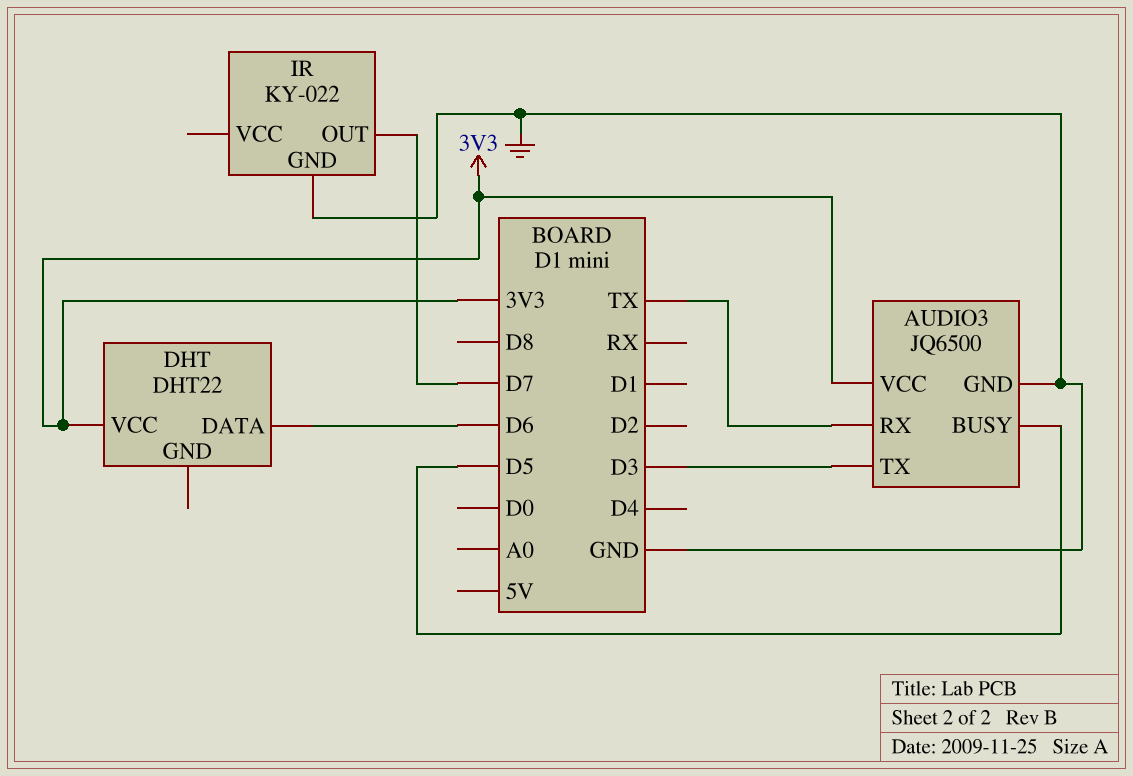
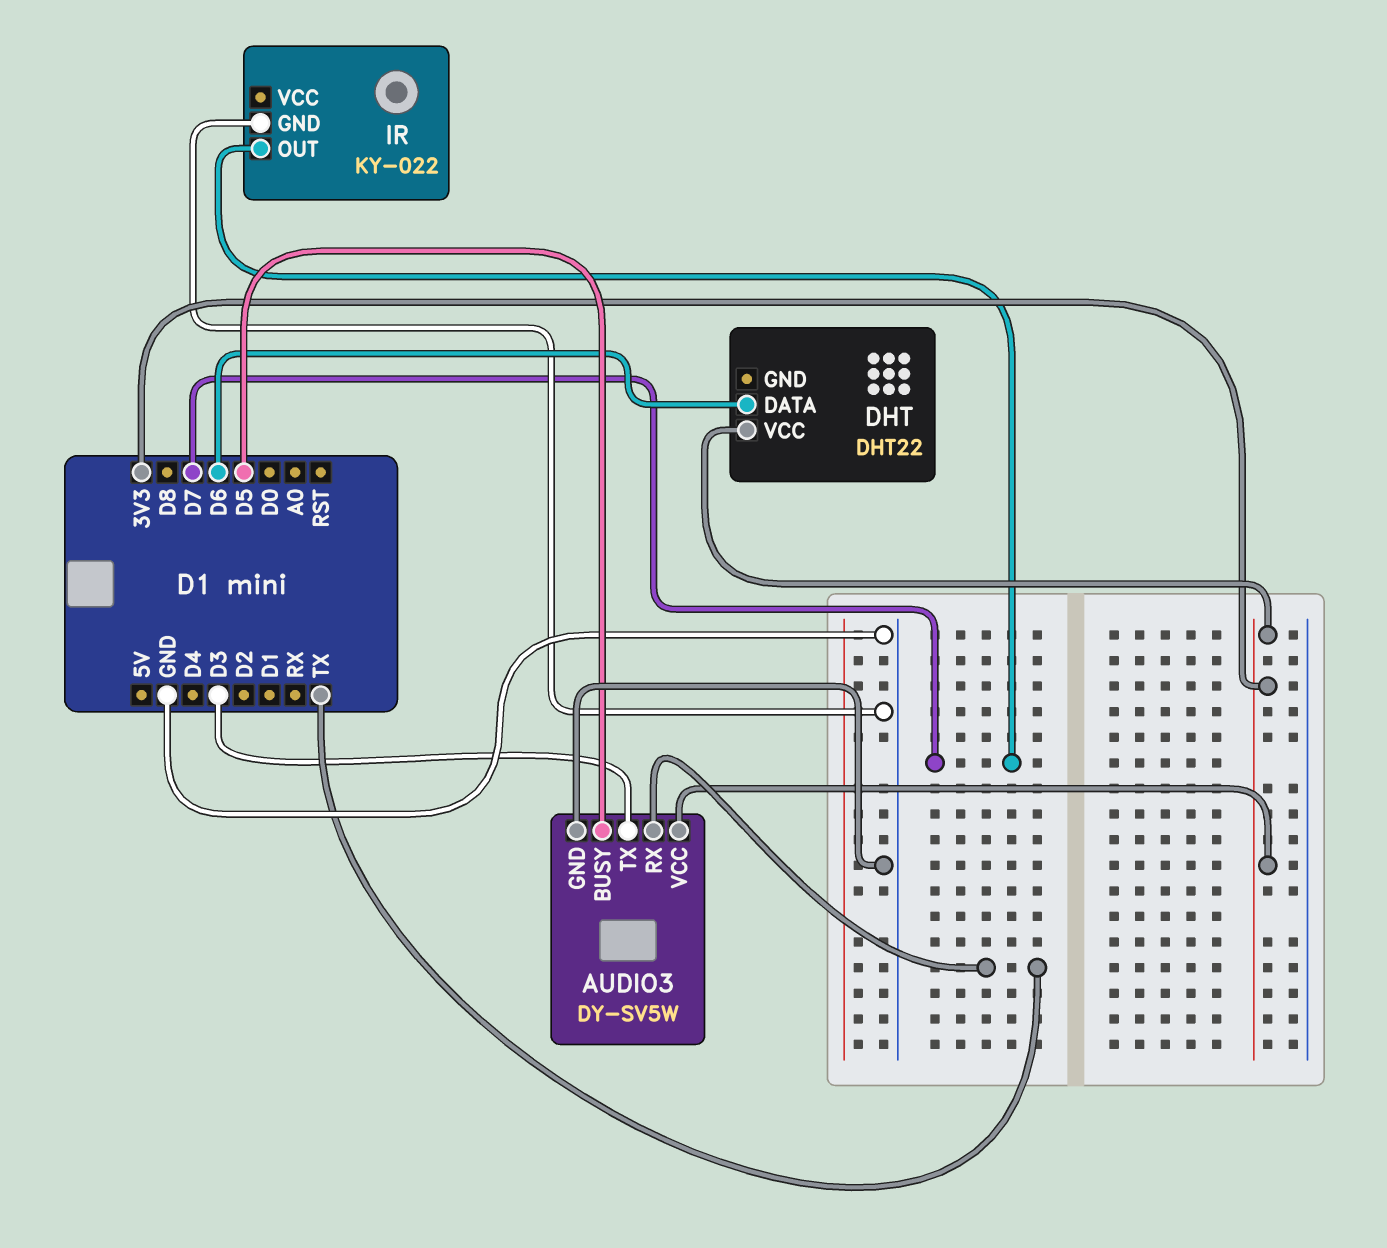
AUDIO3: JQ6500 -> DY-SV5W

